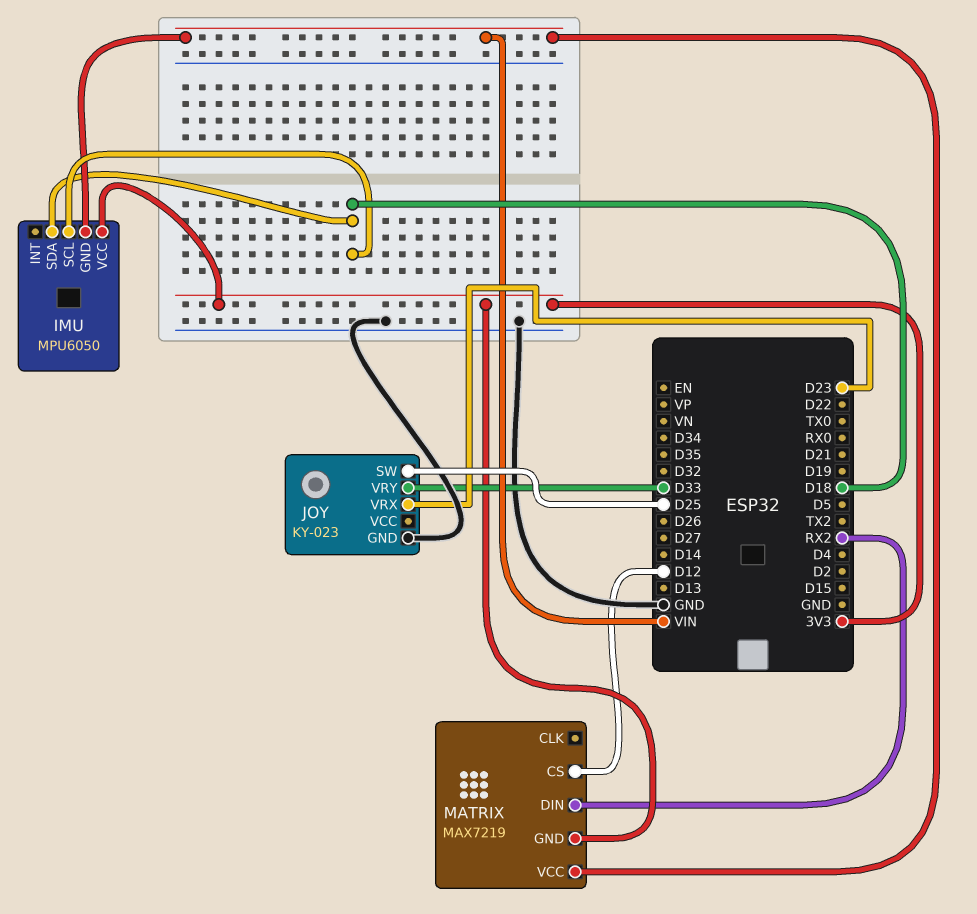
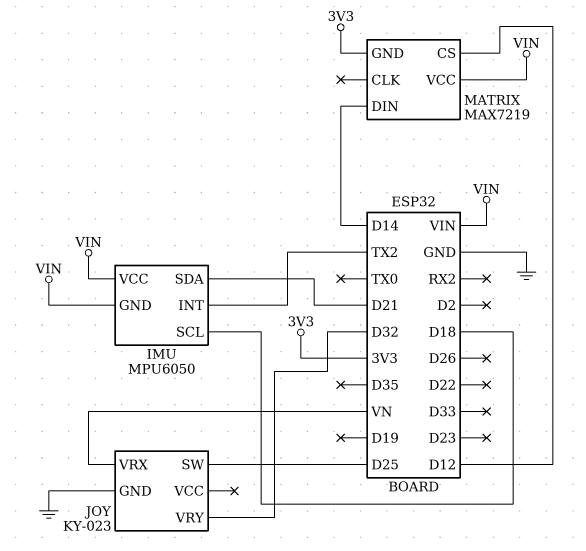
IMU pin INT: none -> TX2
IMU pin SDA: D18 -> D21
IMU pin VCC: 3V3 -> VIN
JOY pin VRX: D23 -> VN
JOY pin VRY: D33 -> D32
MATRIX pin DIN: RX2 -> D14

